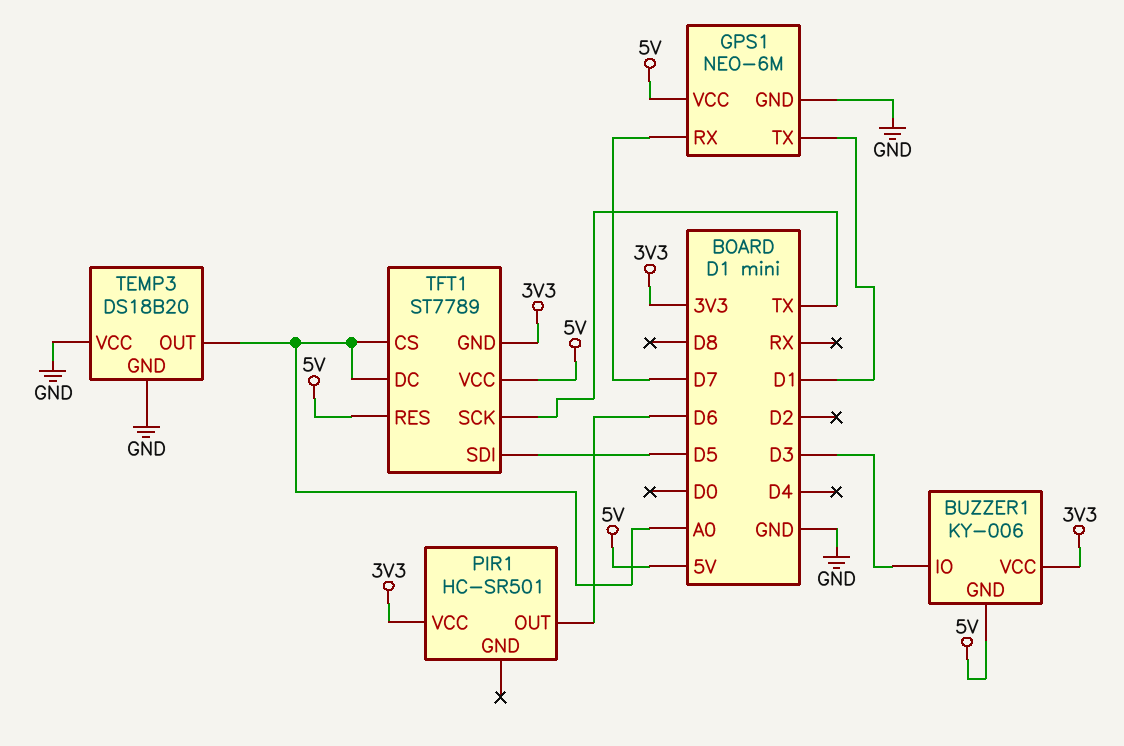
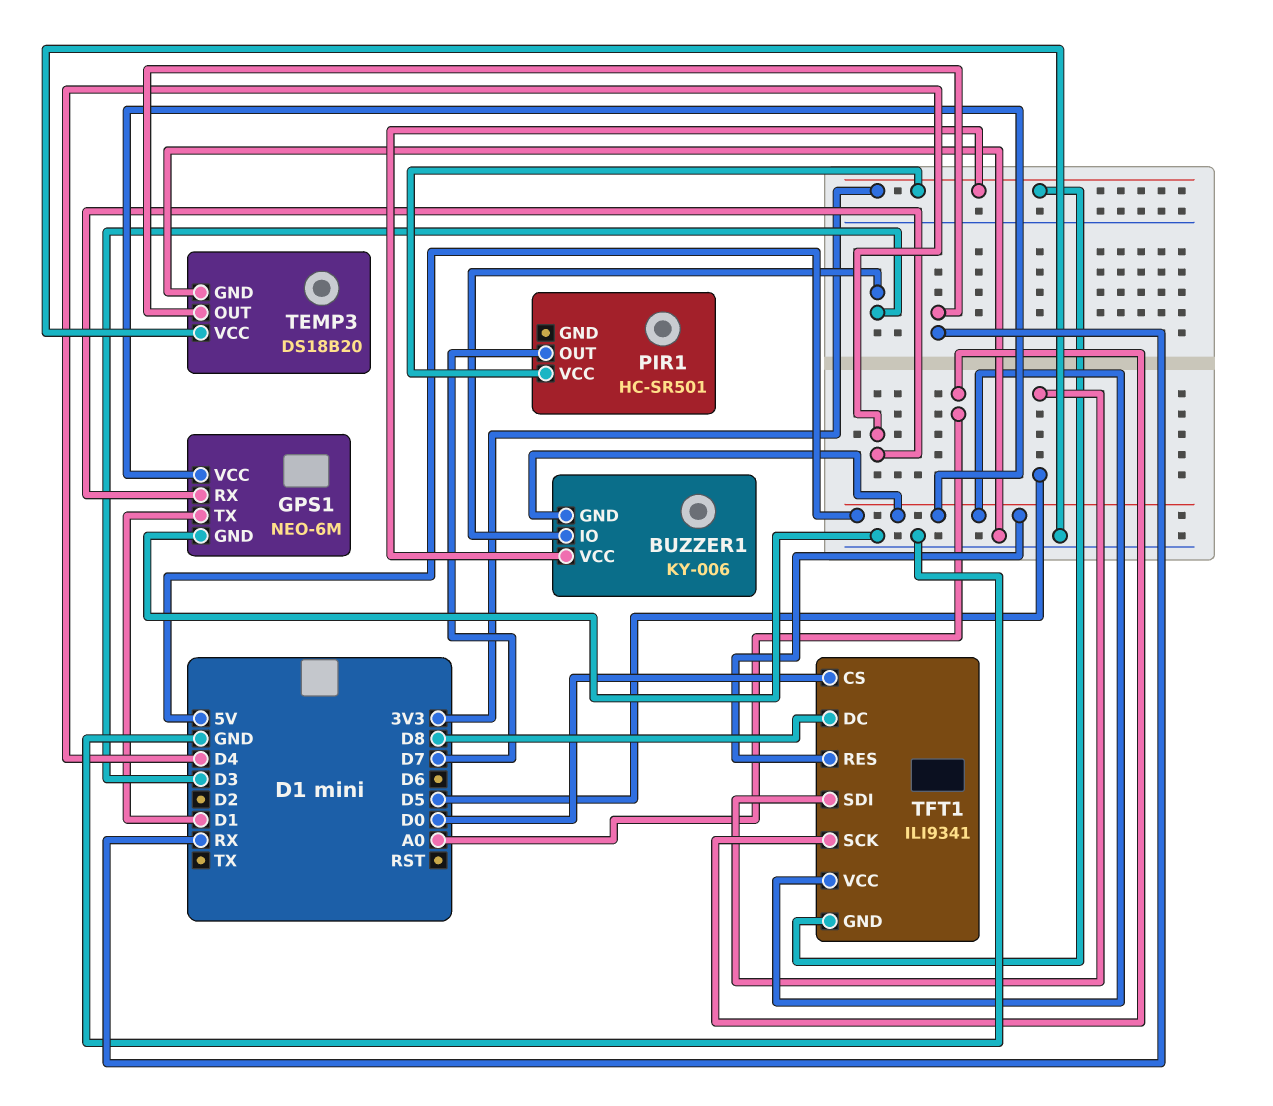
GPS1 pin RX: D7 -> D4
PIR1 pin OUT: D6 -> D7
TEMP3 pin OUT: A0 -> RX
TFT1: ST7789 -> ILI9341
TFT1 pin CS: A0 -> D0
TFT1 pin DC: A0 -> D8
TFT1 pin SCK: TX -> A0

